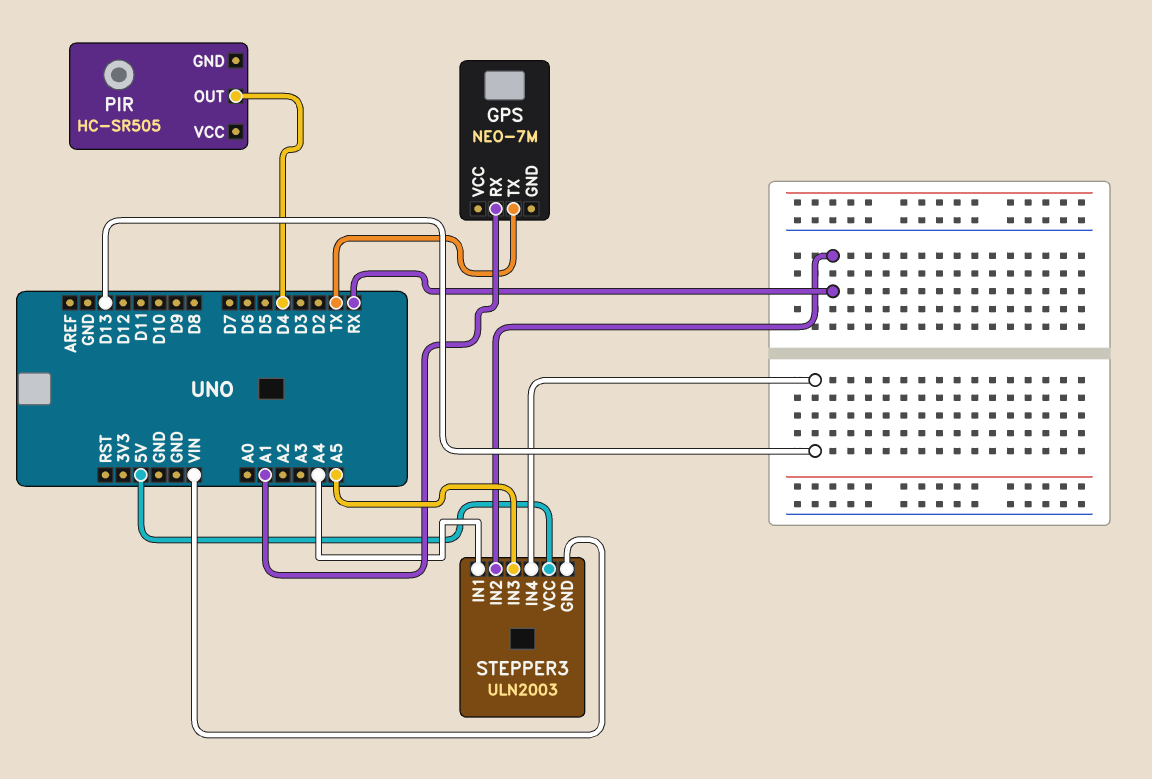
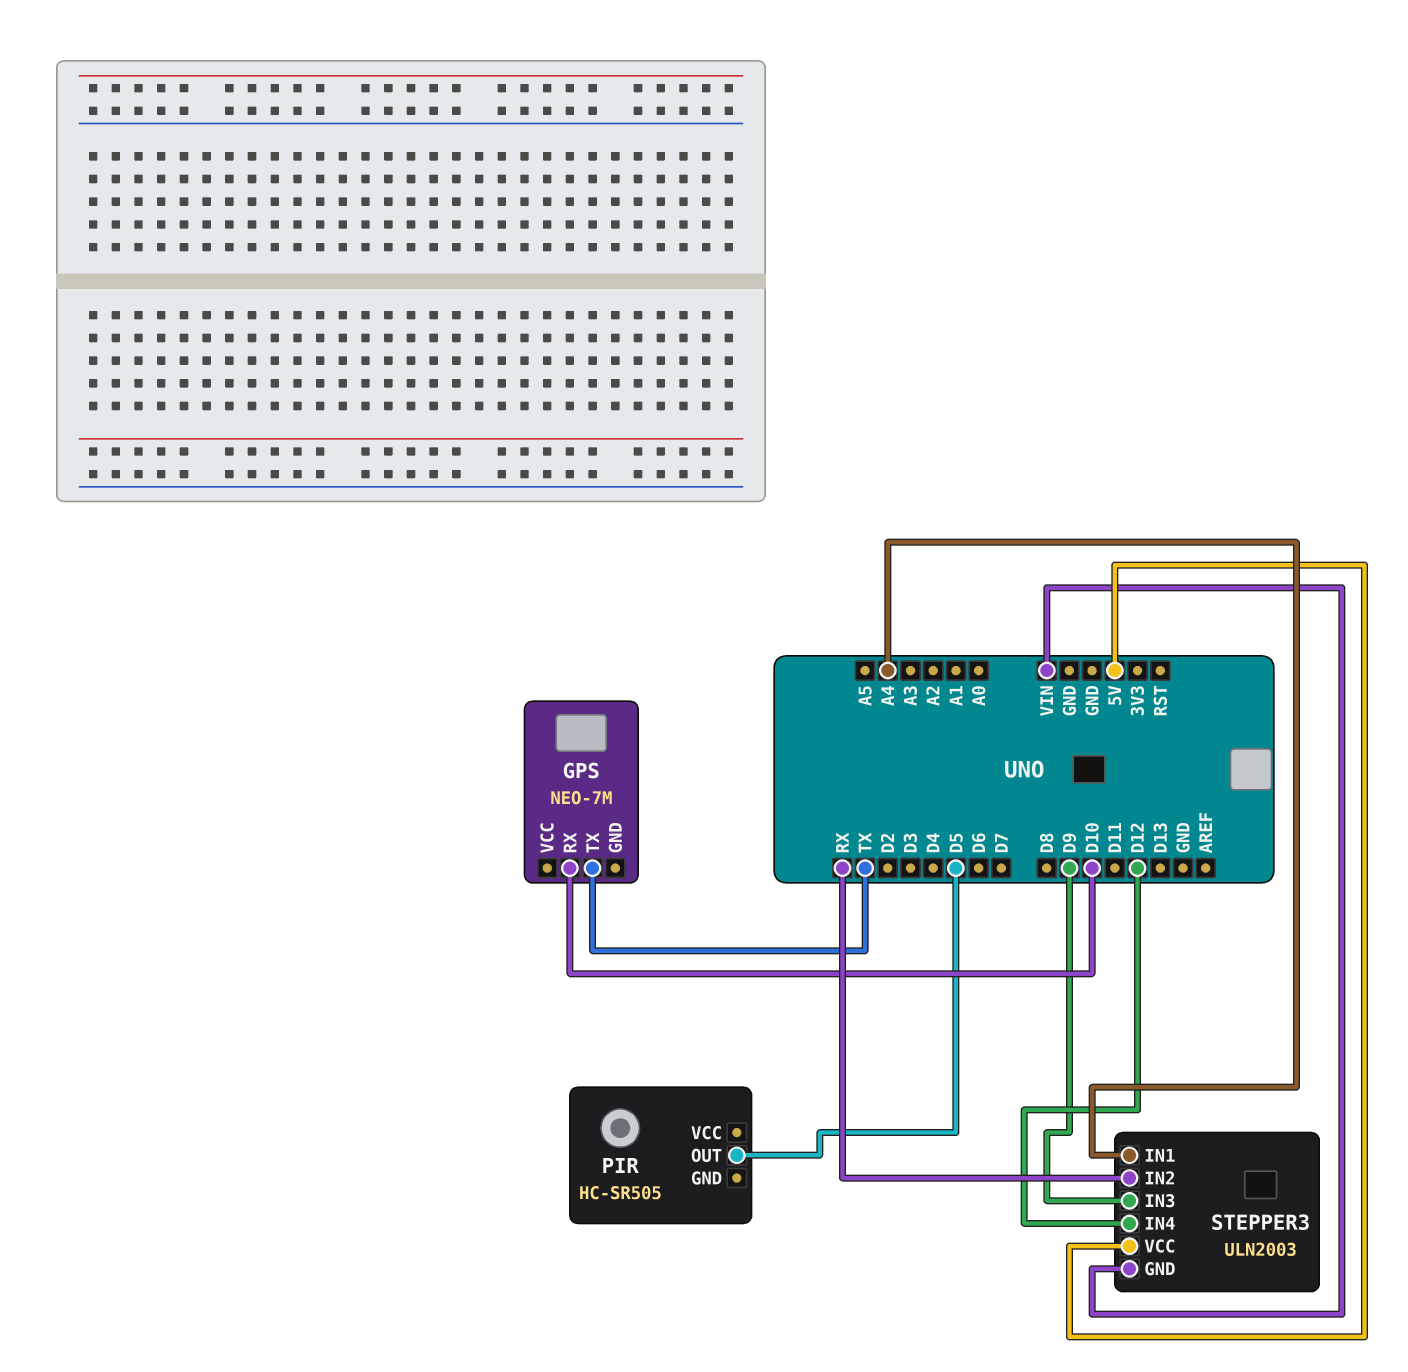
GPS pin RX: A1 -> D10
PIR pin OUT: D4 -> D5
STEPPER3 pin IN3: A5 -> D9
STEPPER3 pin IN4: D13 -> D12

